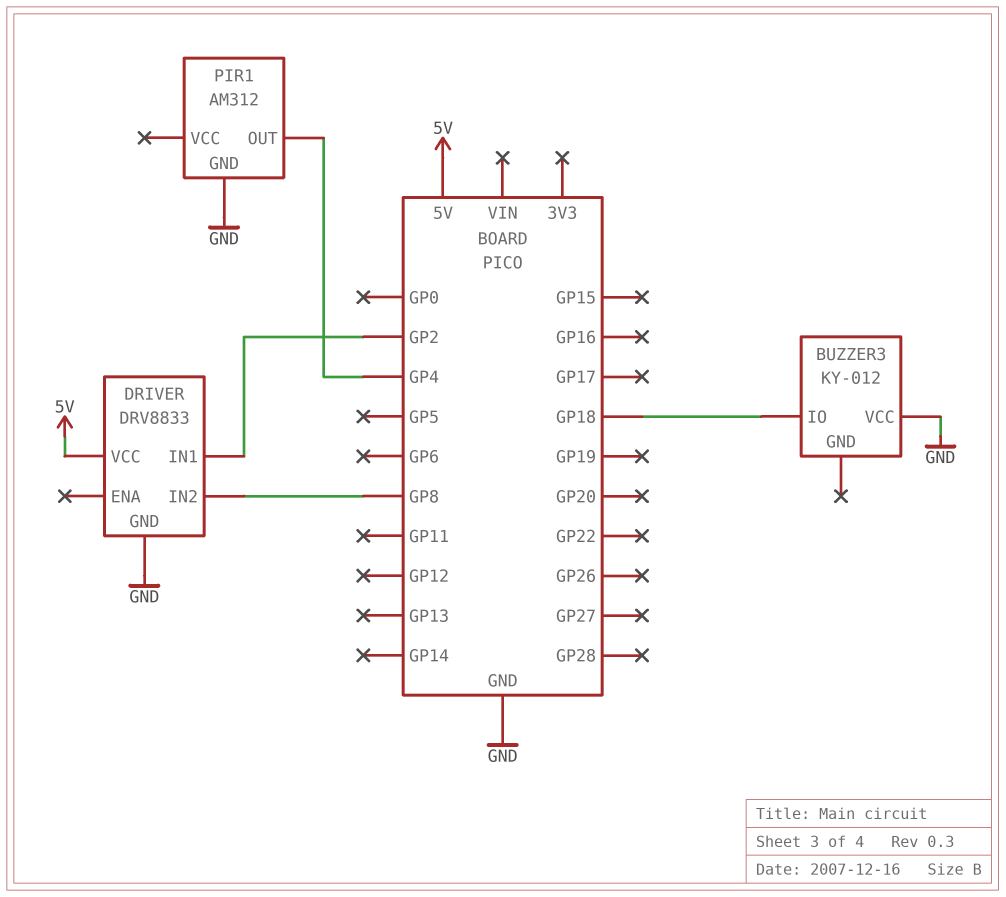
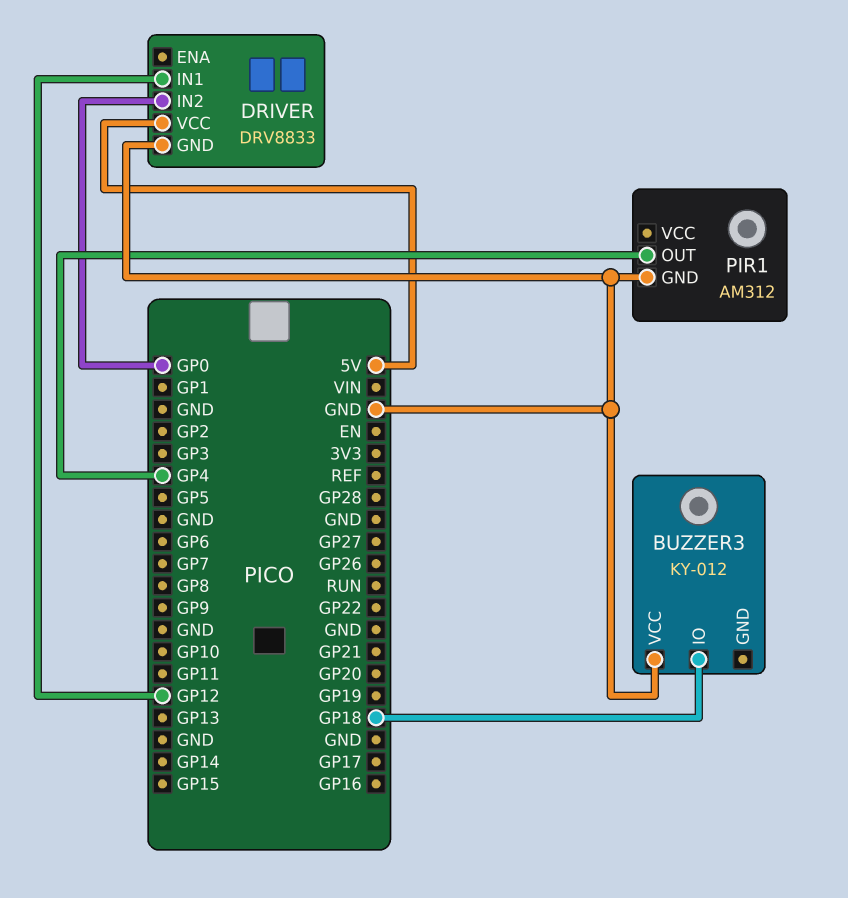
DRIVER pin IN1: GP2 -> GP12
DRIVER pin IN2: GP8 -> GP0

